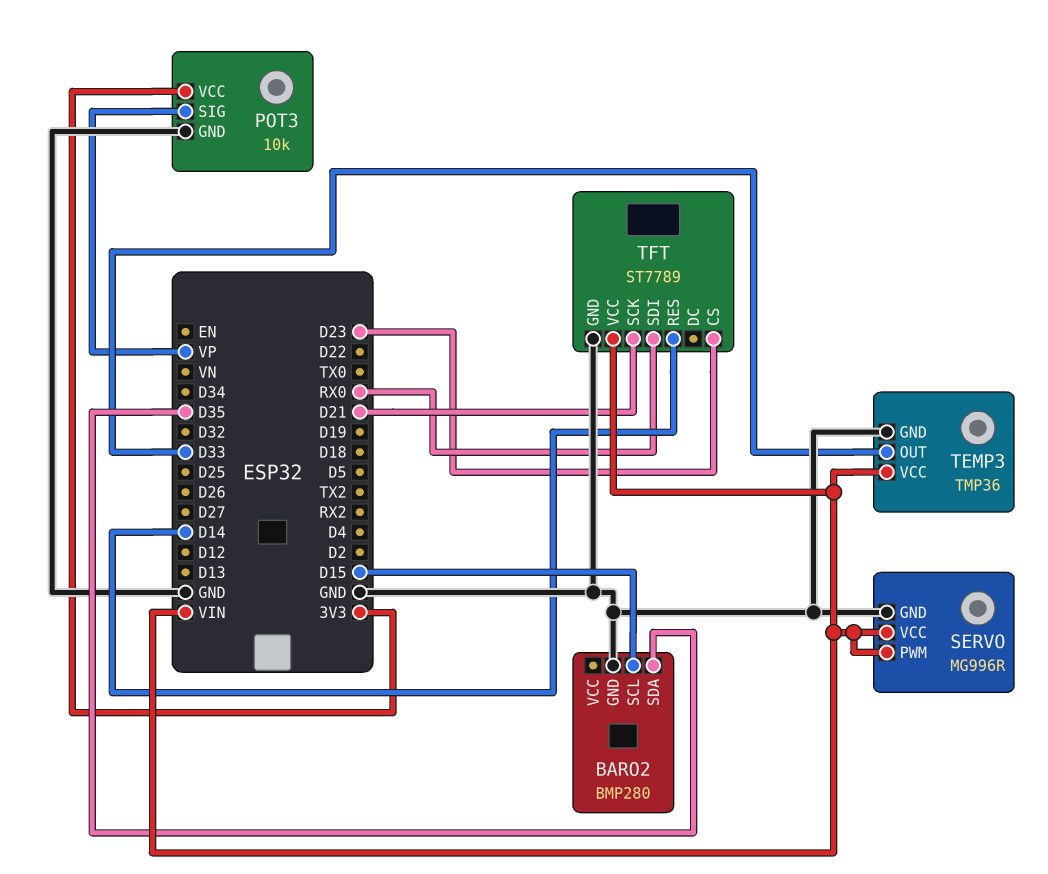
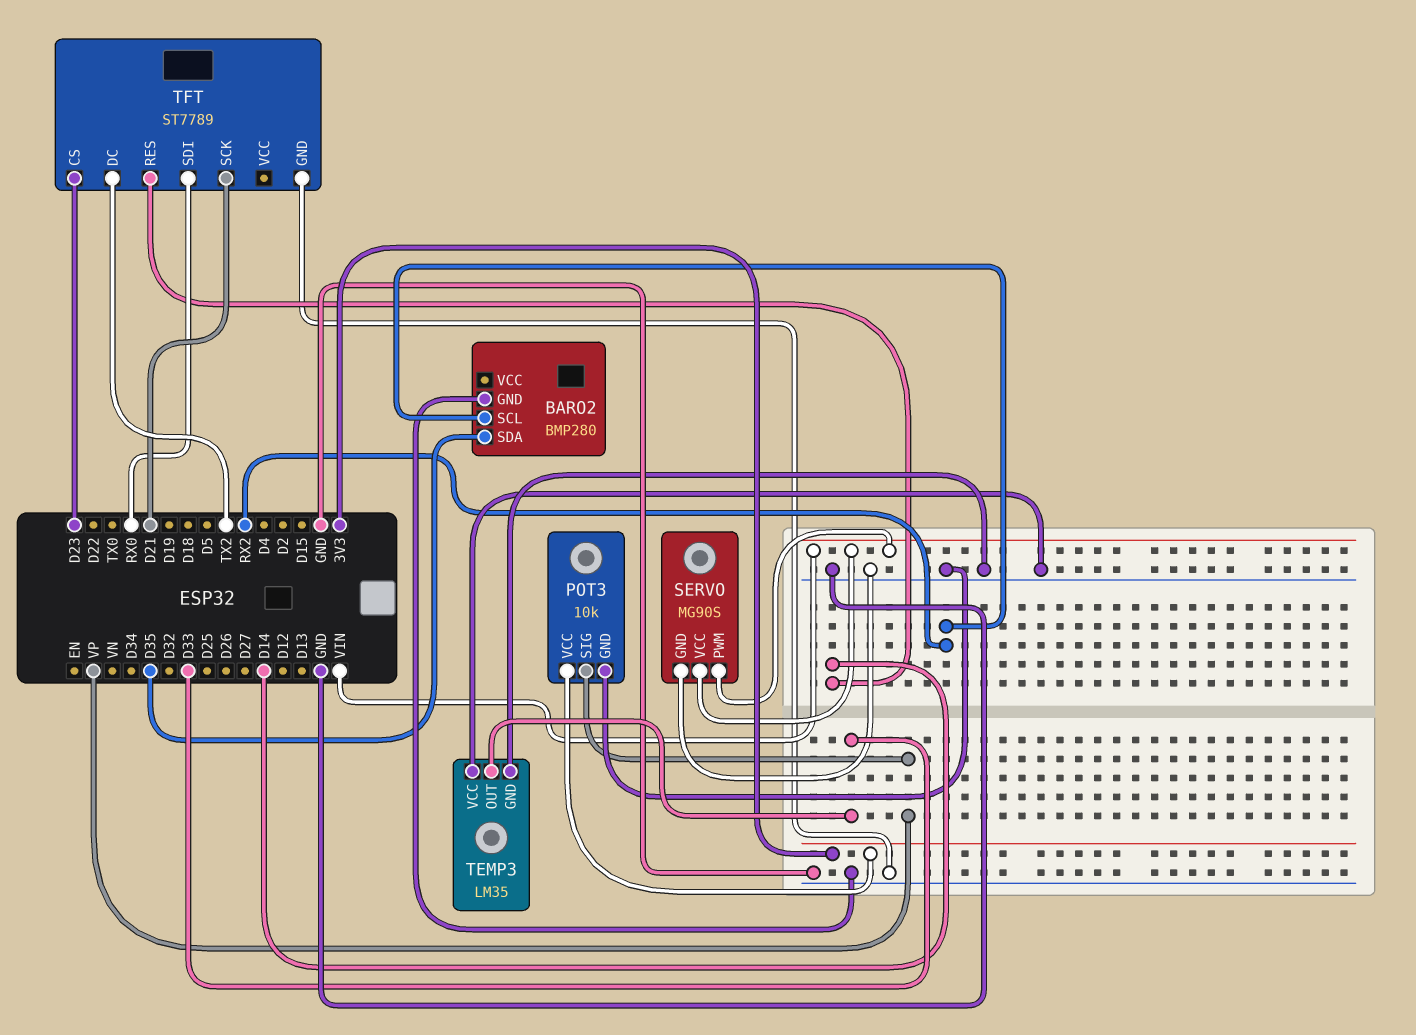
BARO2 pin SCL: D15 -> RX2
SERVO: MG996R -> MG90S
TEMP3: TMP36 -> LM35
TEMP3 pin VCC: VIN -> GND
TFT pin DC: none -> TX2
TFT pin VCC: VIN -> none

